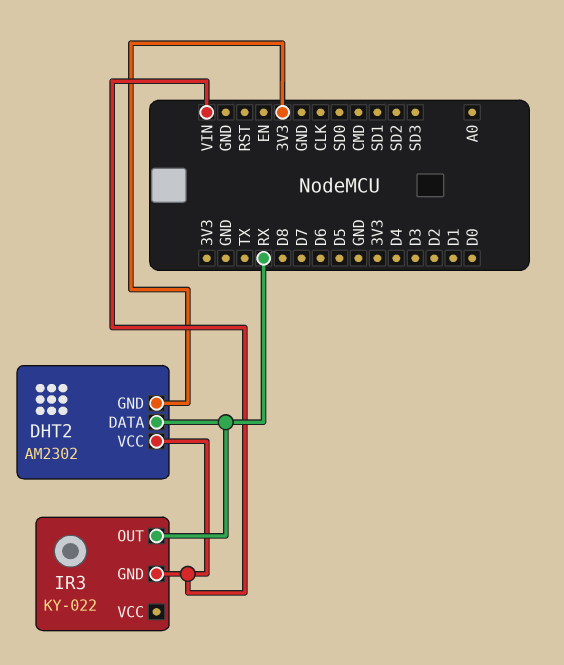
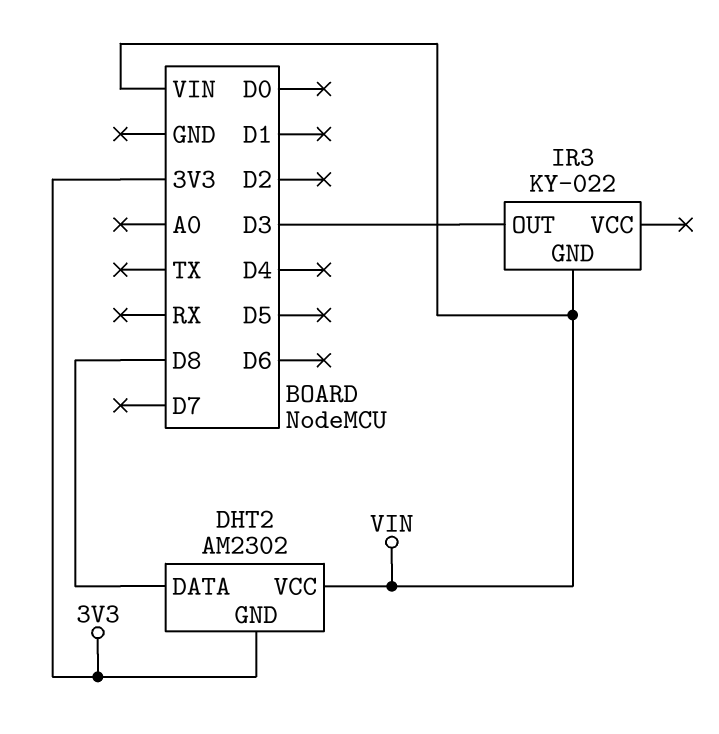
DHT2 pin DATA: RX -> D8
IR3 pin OUT: RX -> D3

